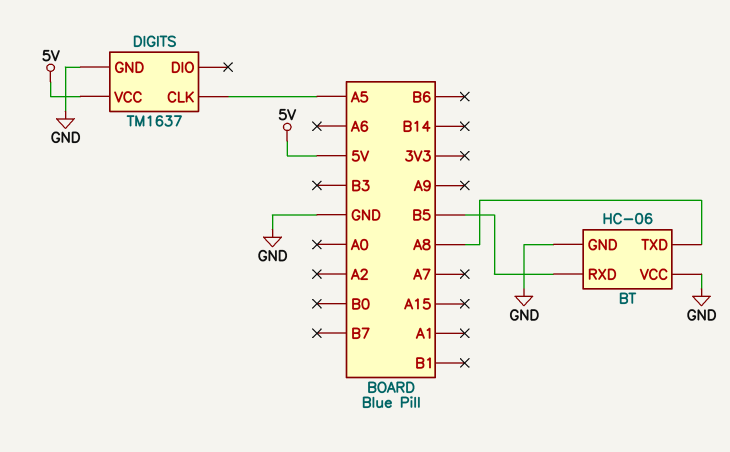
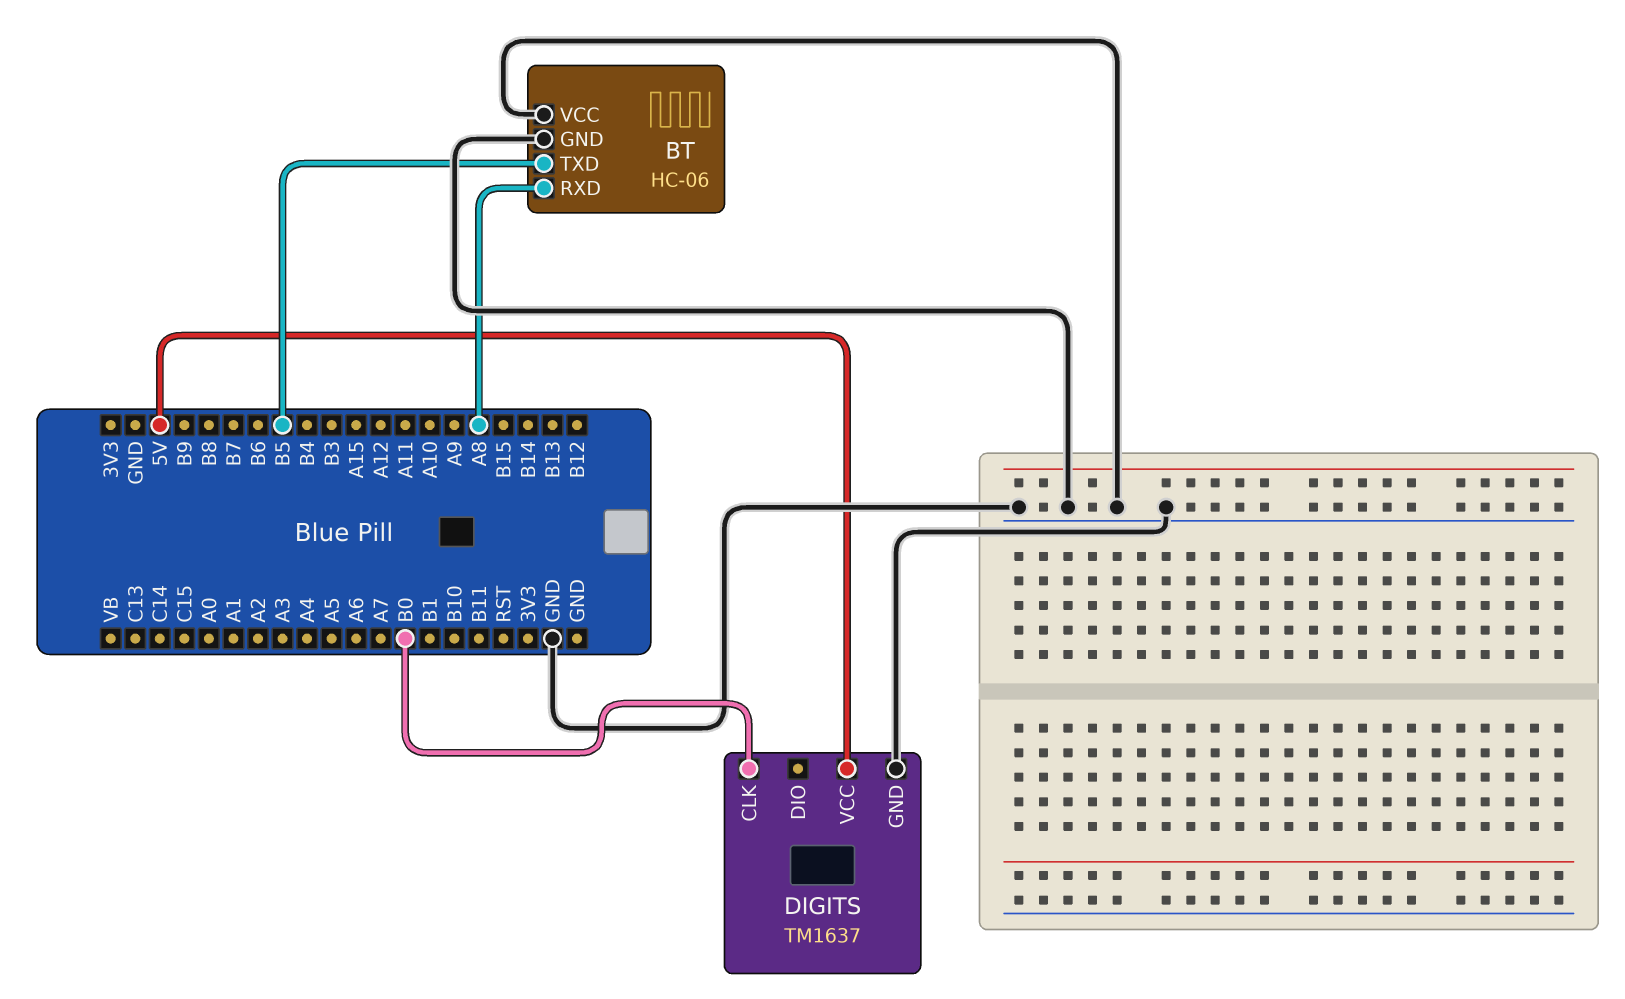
BT pin RXD: B5 -> A8
BT pin TXD: A8 -> B5
DIGITS pin CLK: A5 -> B0

